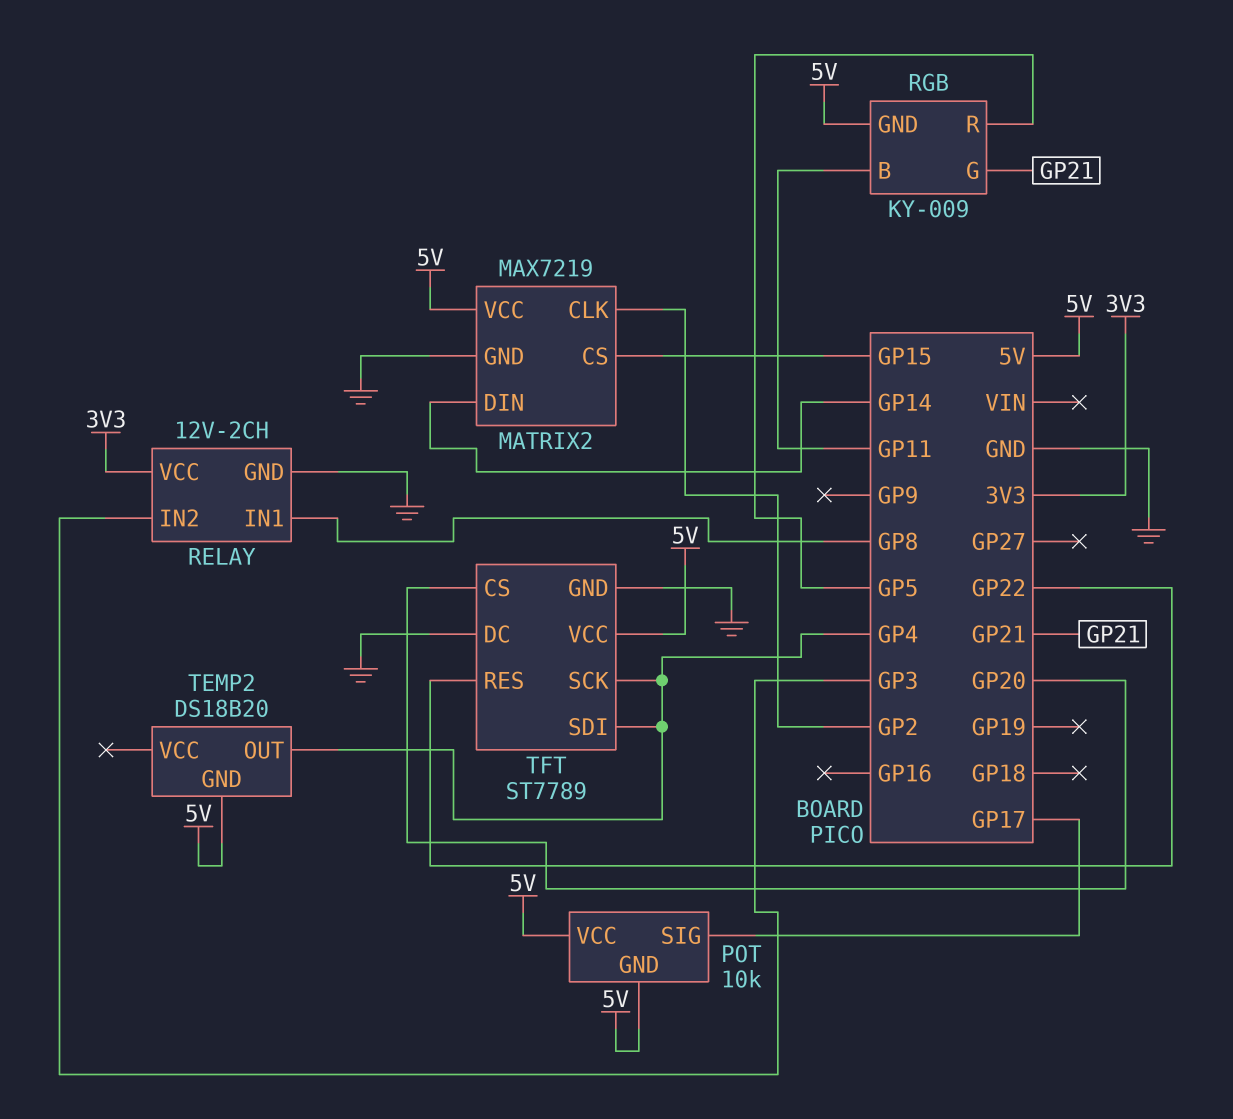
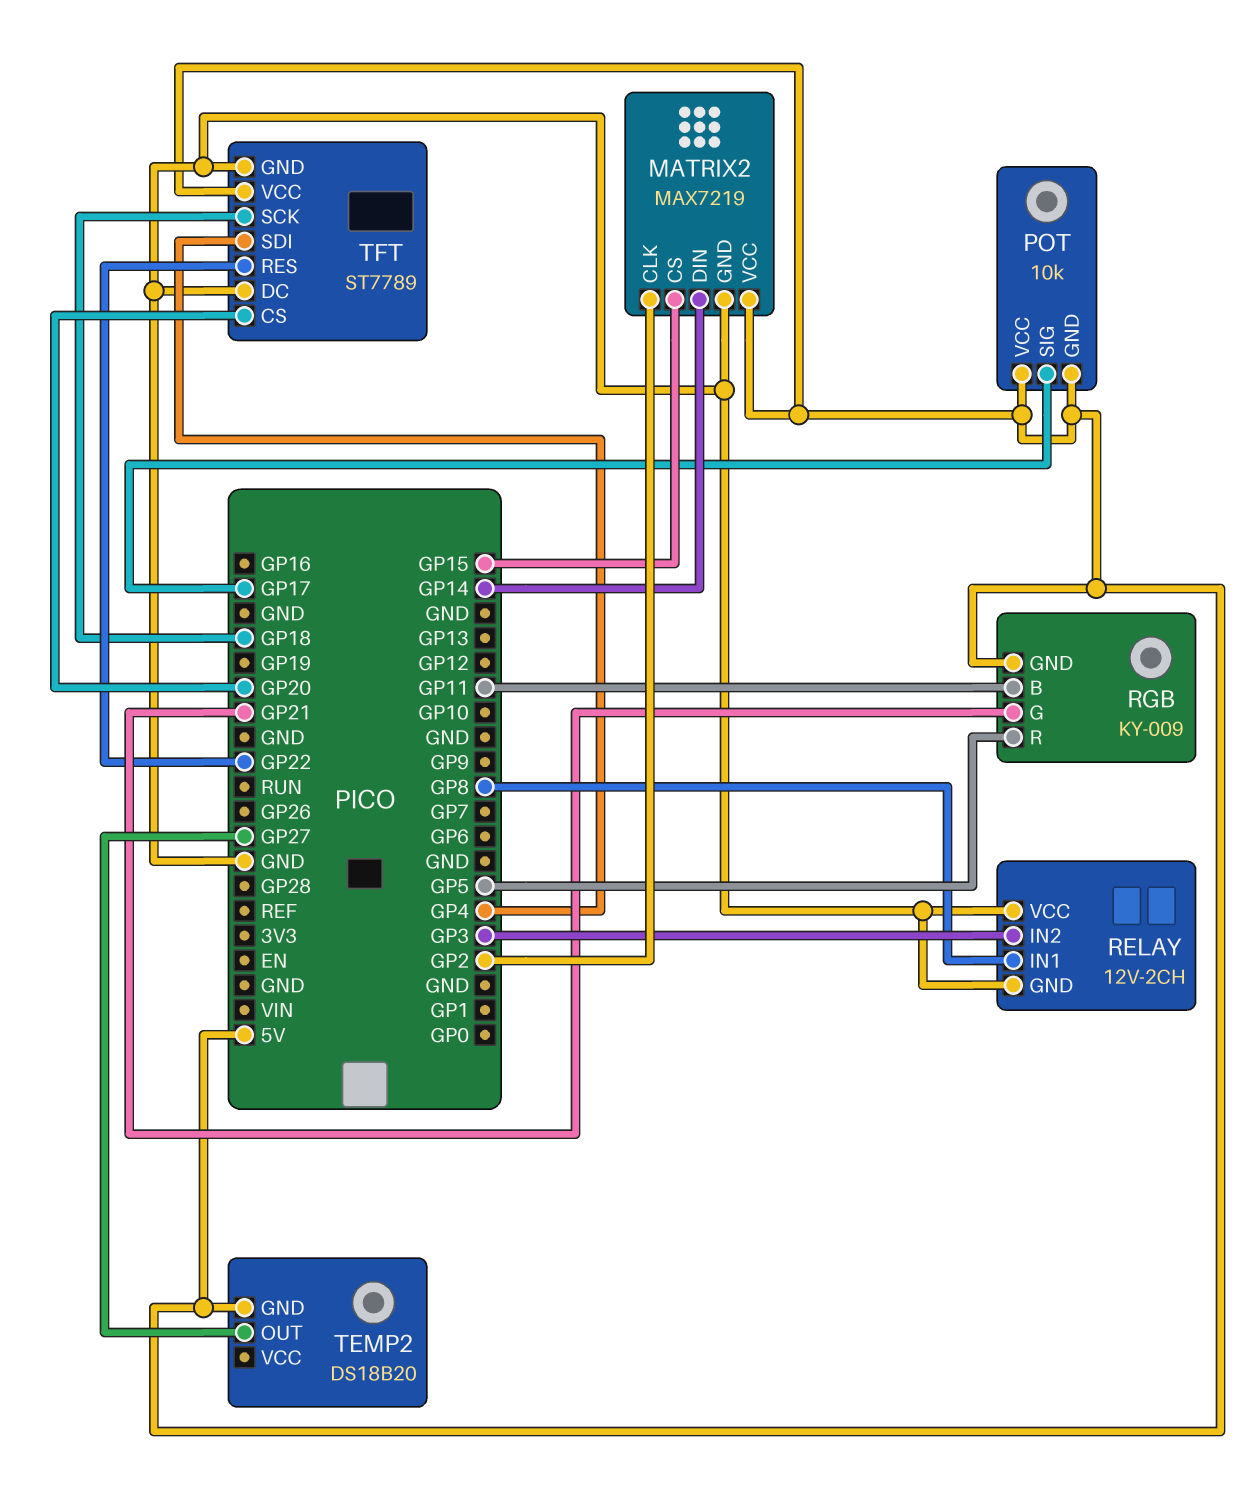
RELAY pin VCC: 3V3 -> GND
TEMP2 pin OUT: GP4 -> GP27
TFT pin SCK: GP4 -> GP18

